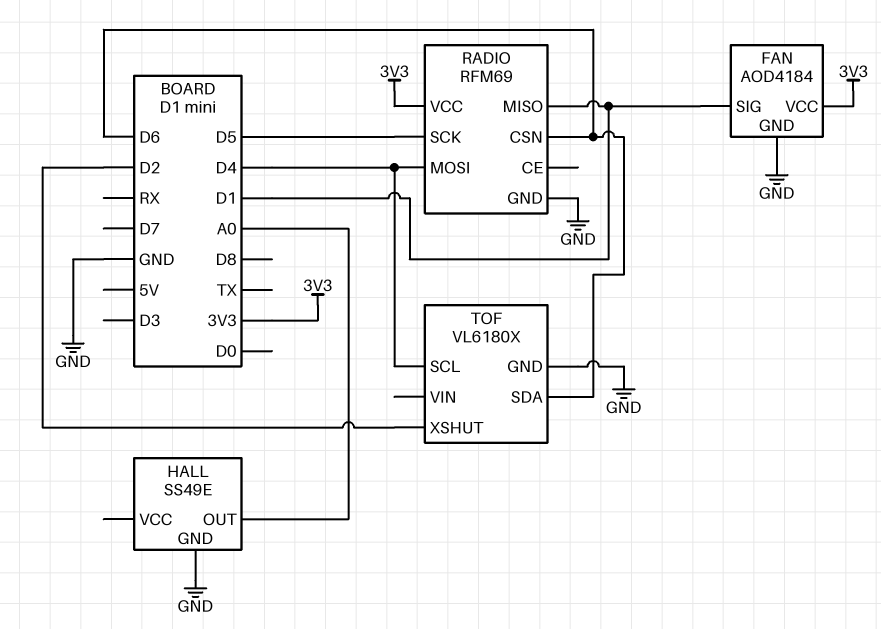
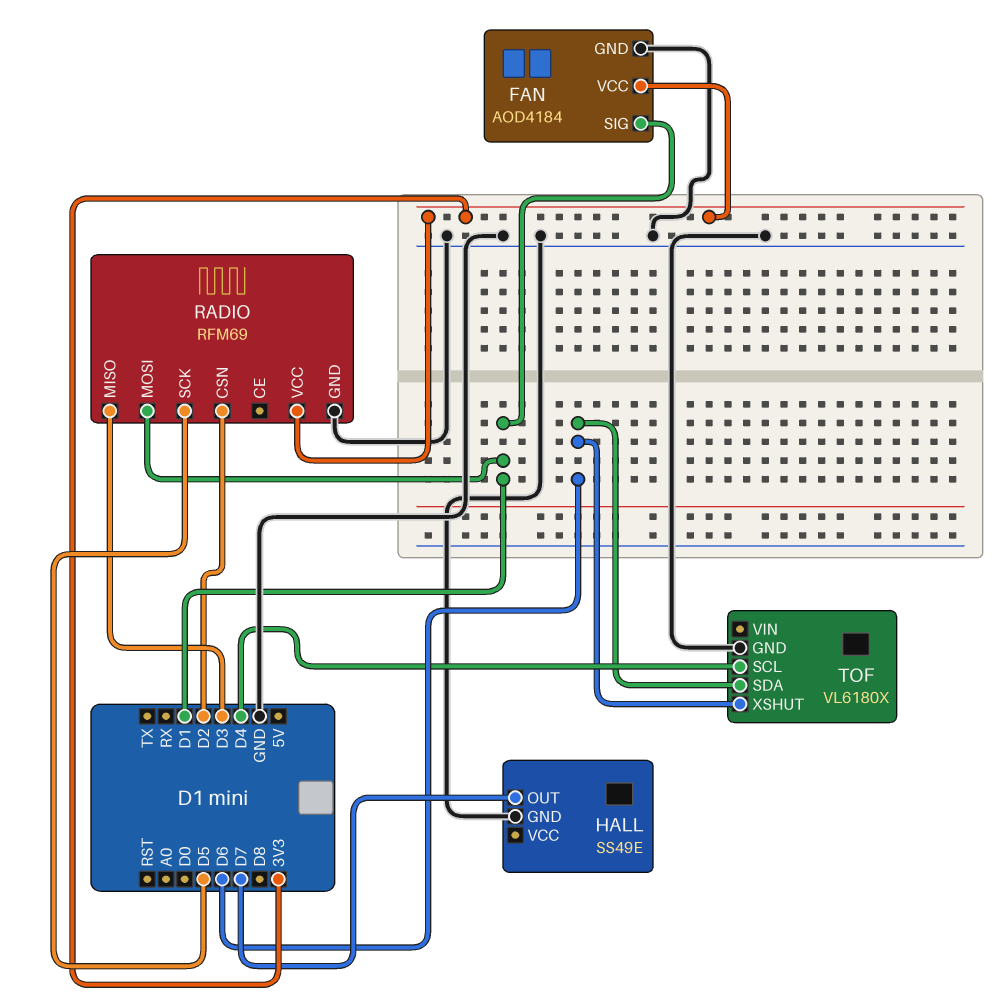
HALL pin OUT: A0 -> D7
RADIO pin CSN: D6 -> D2
RADIO pin MISO: D1 -> D3
RADIO pin MOSI: D4 -> D1
TOF pin XSHUT: D2 -> D6

